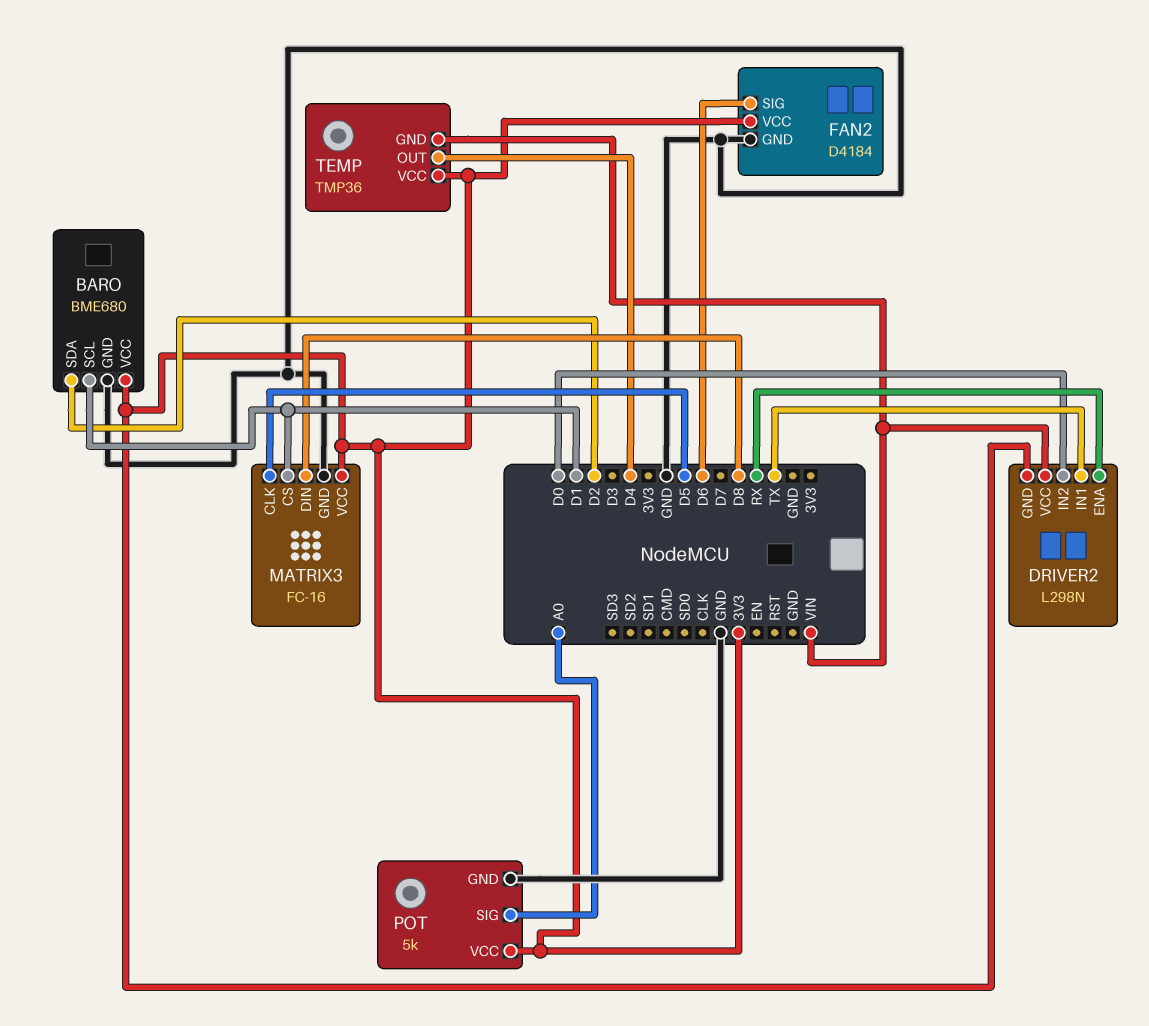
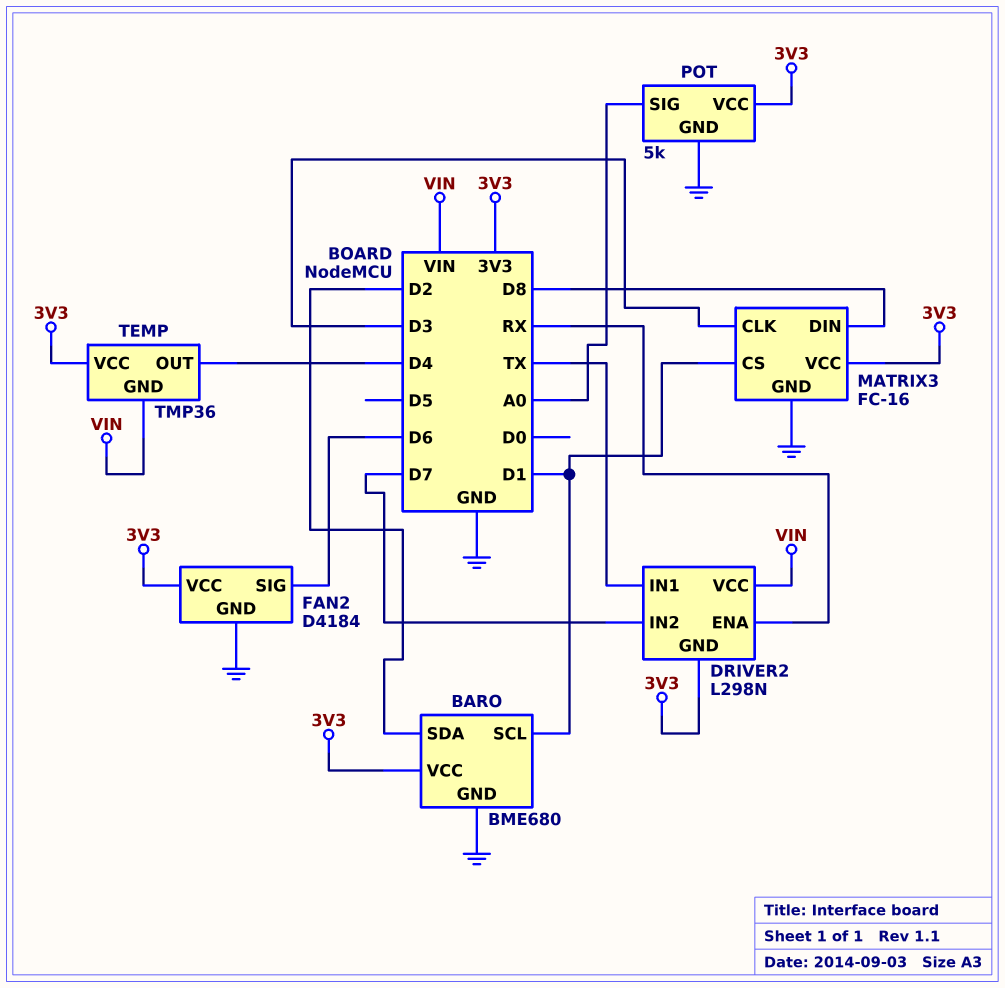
DRIVER2 pin IN2: D0 -> D7
MATRIX3 pin CLK: D5 -> D3

